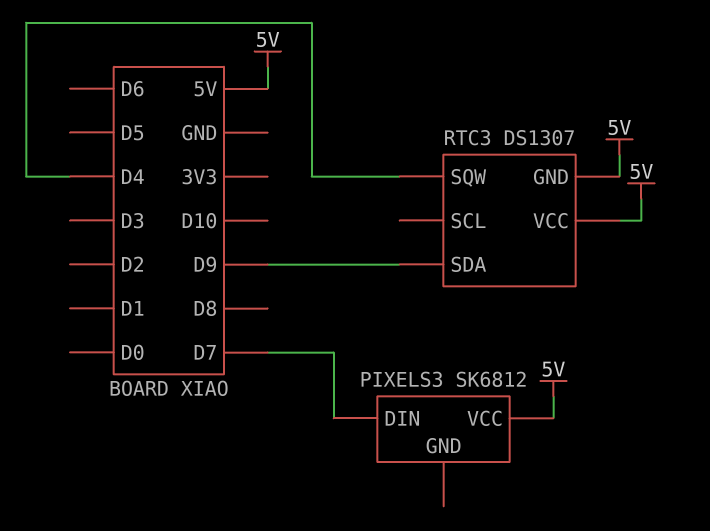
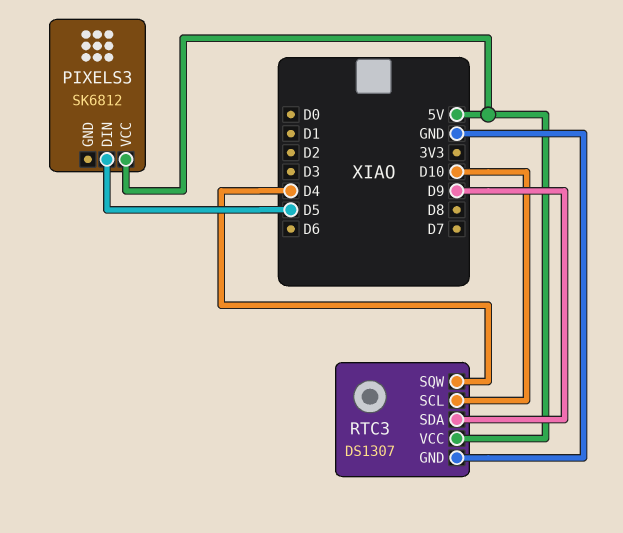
PIXELS3 pin DIN: D7 -> D5
RTC3 pin GND: 5V -> GND
RTC3 pin SCL: none -> D10

